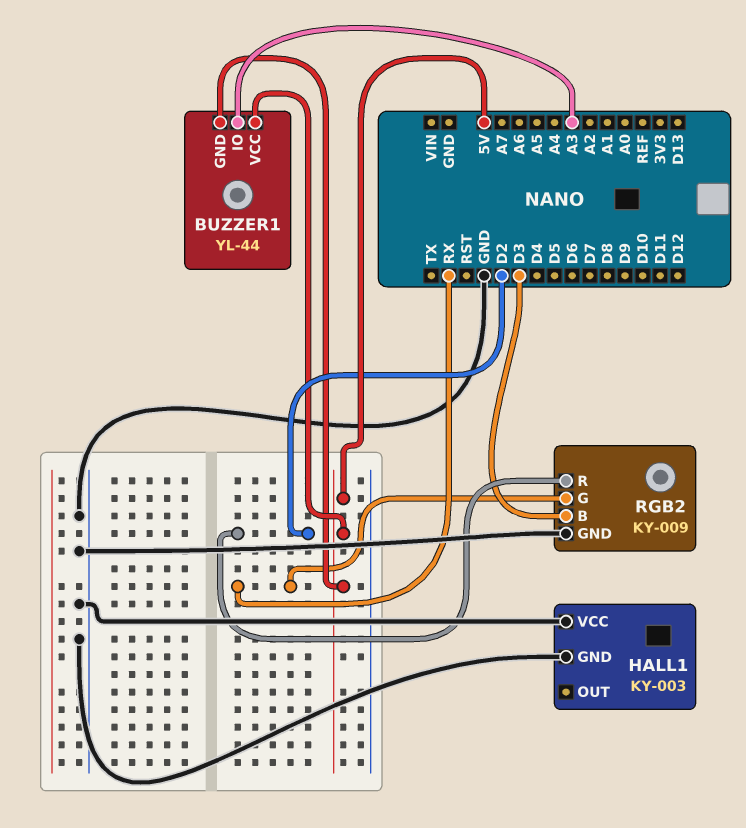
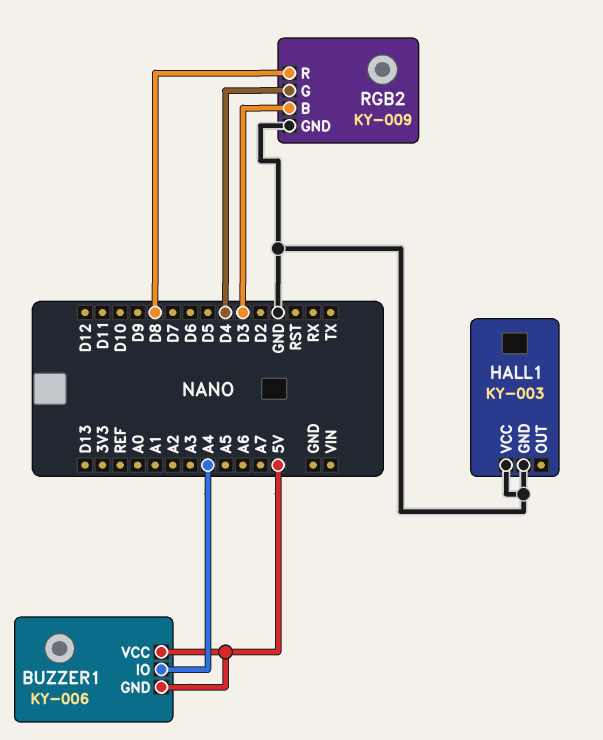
BUZZER1: YL-44 -> KY-006
BUZZER1 pin IO: A3 -> A4
RGB2 pin G: RX -> D4
RGB2 pin R: D2 -> D8

